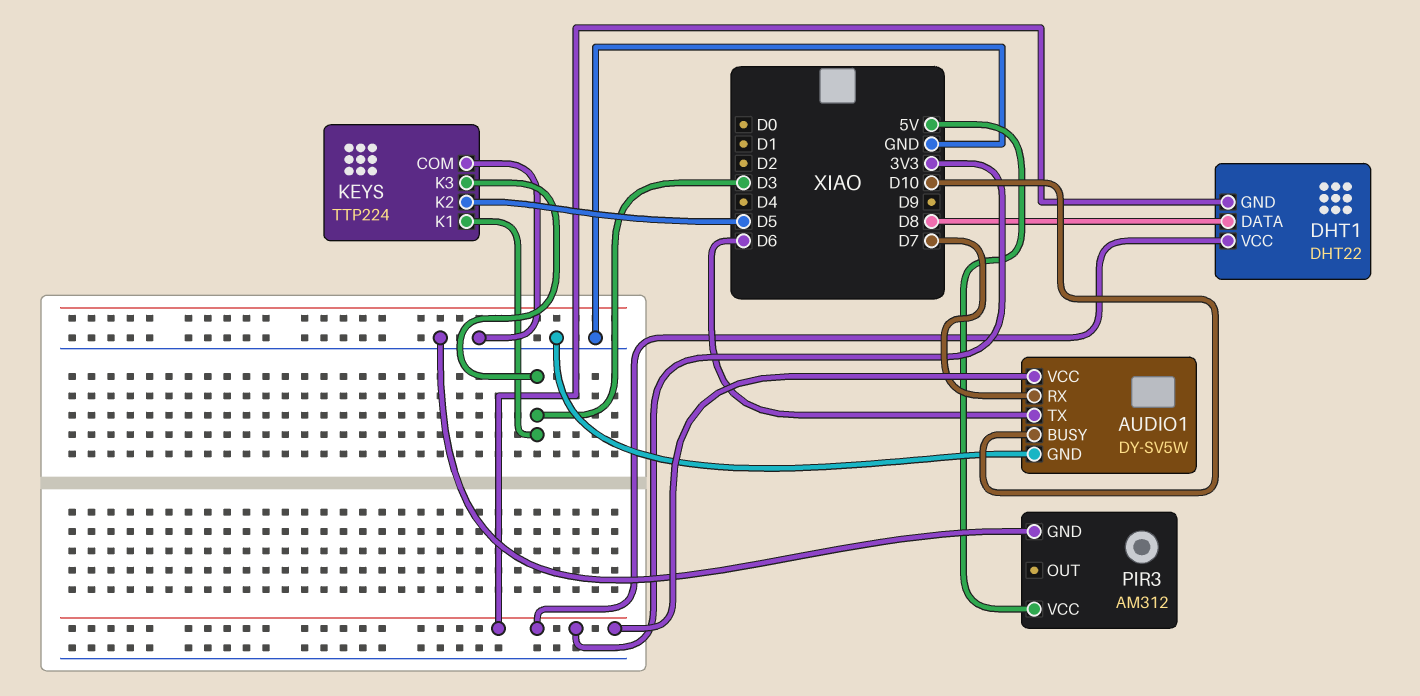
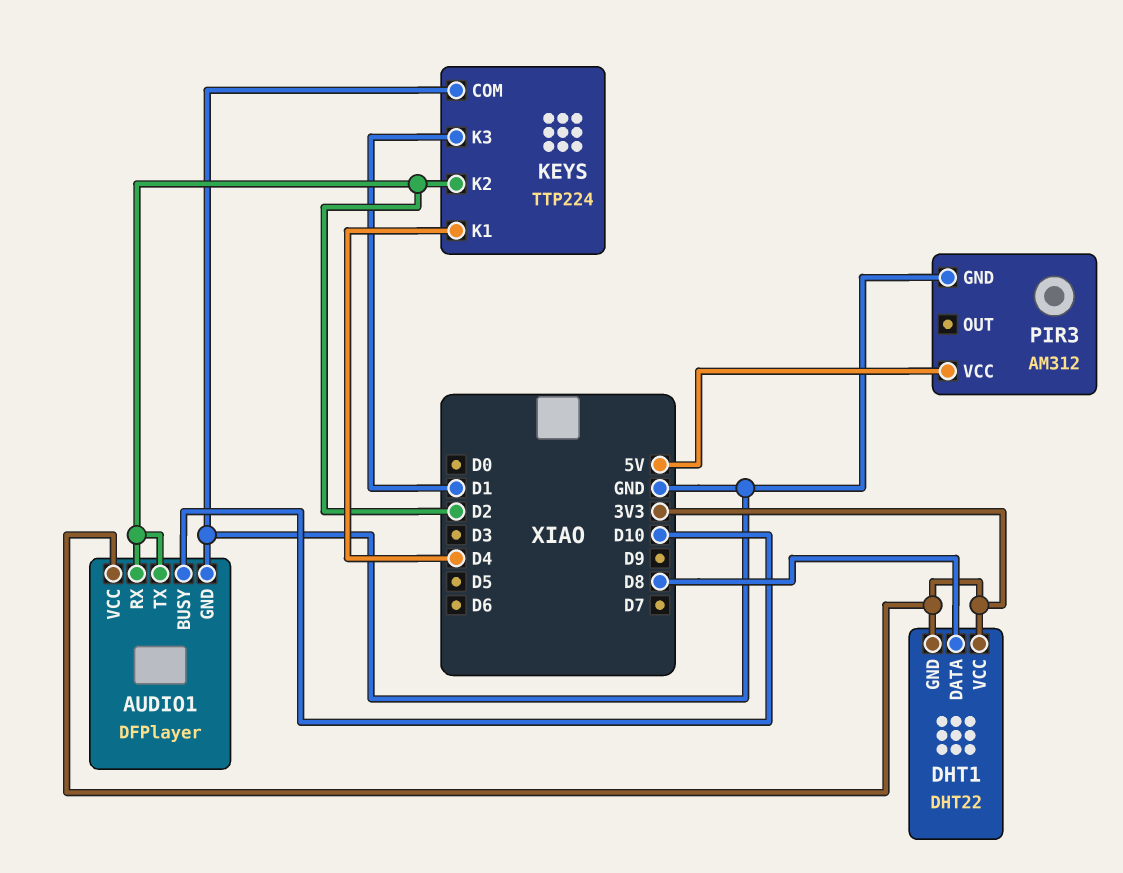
AUDIO1: DY-SV5W -> DFPlayer
AUDIO1 pin RX: D7 -> D2
AUDIO1 pin TX: D6 -> D2
KEYS pin K1: D3 -> D4
KEYS pin K2: D5 -> D2
KEYS pin K3: D3 -> D1

